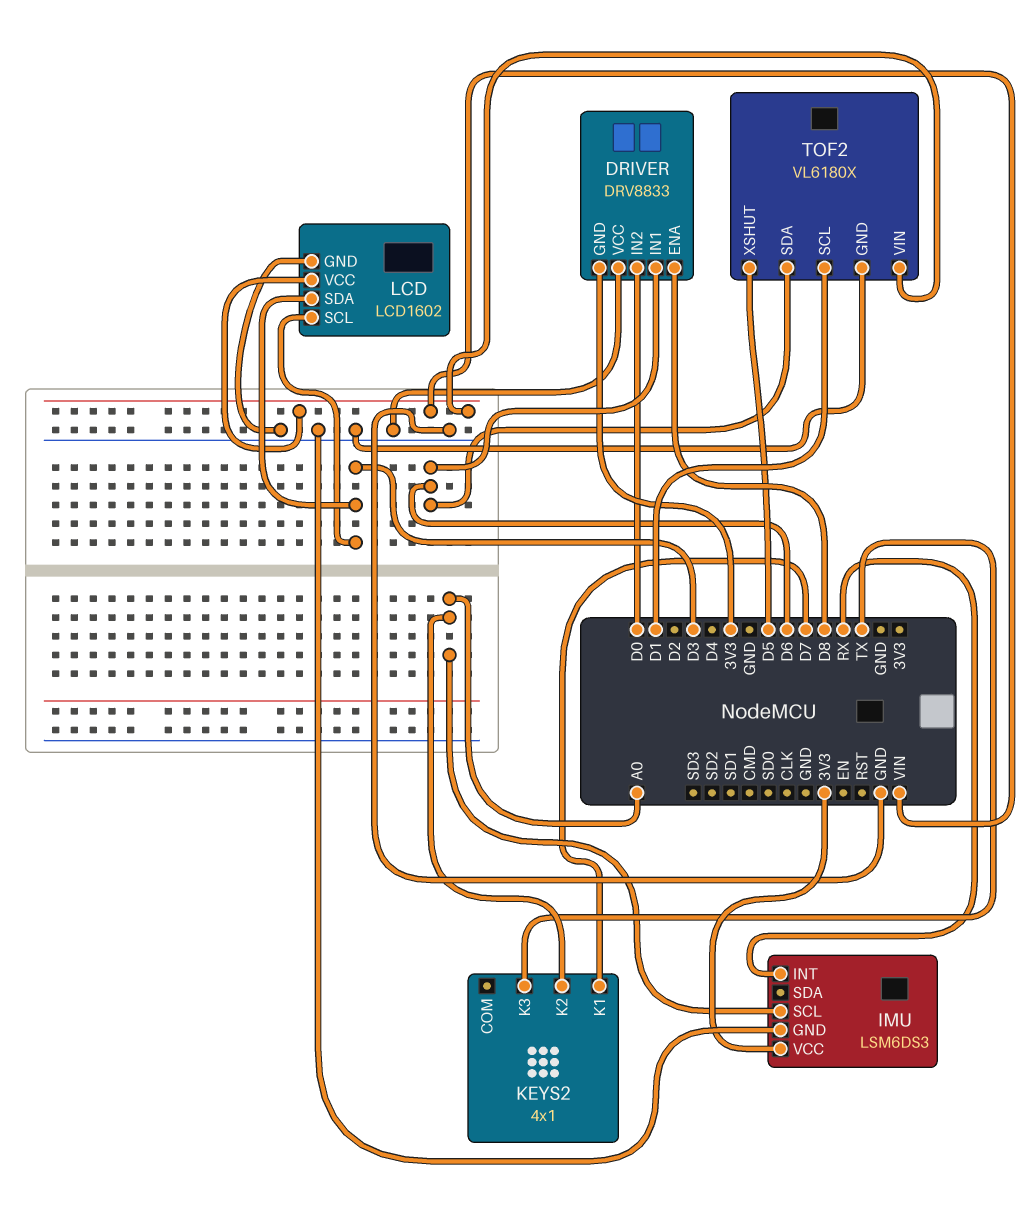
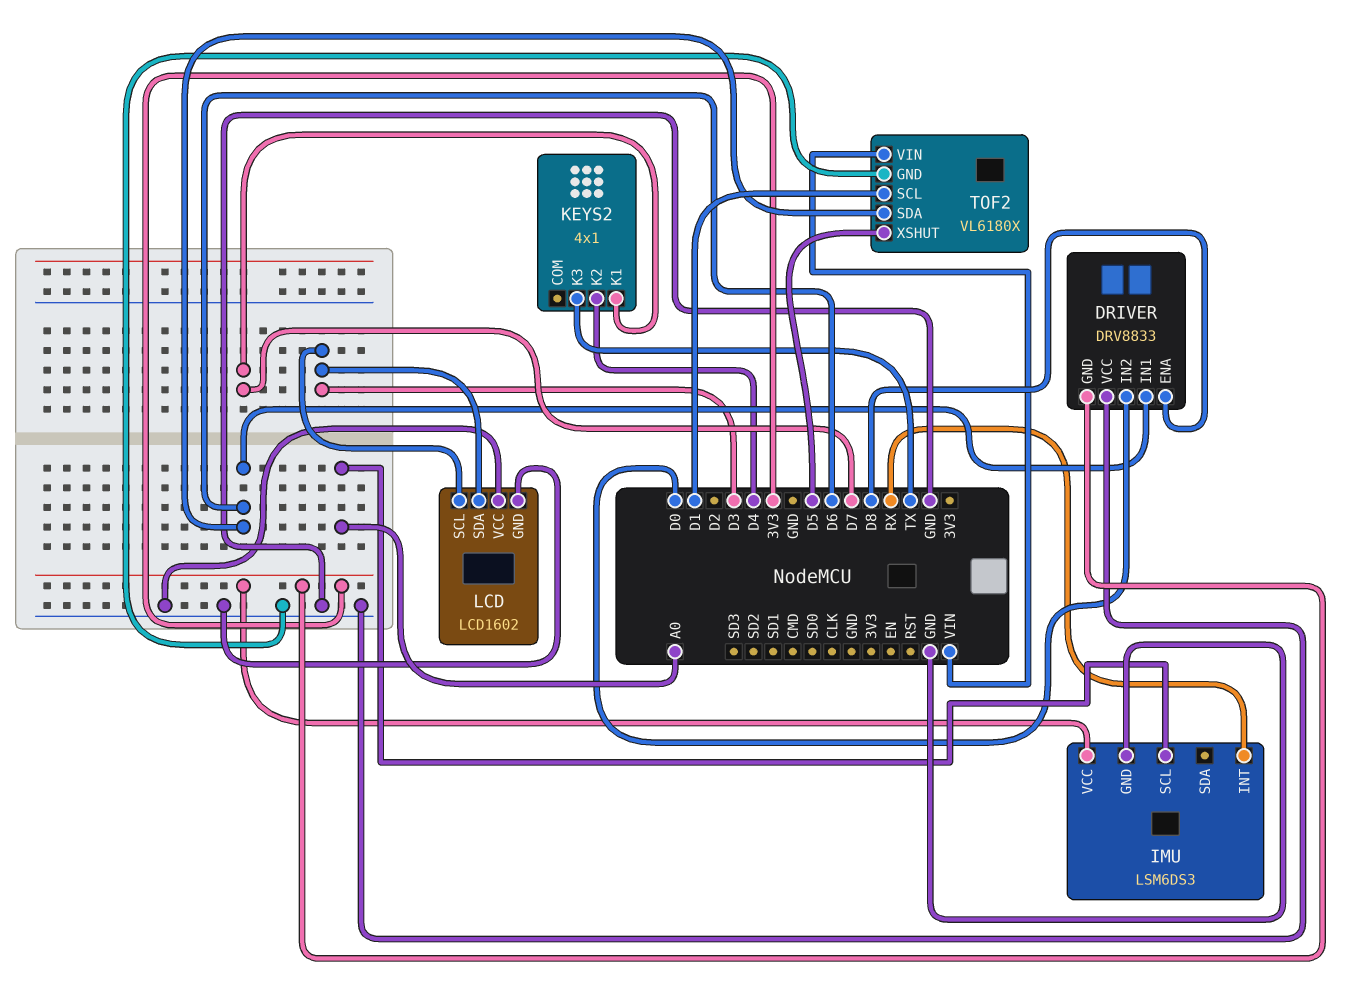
KEYS2 pin K2: A0 -> D4
LCD pin VCC: VIN -> GND

